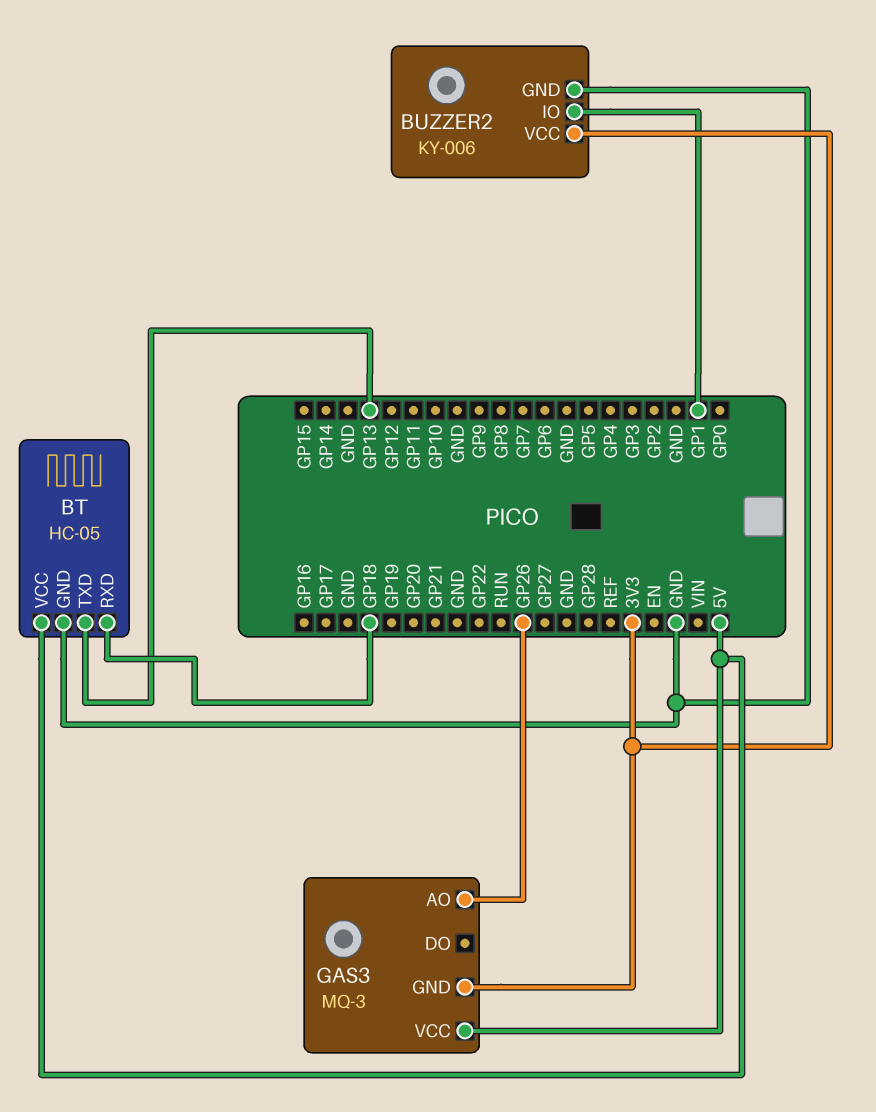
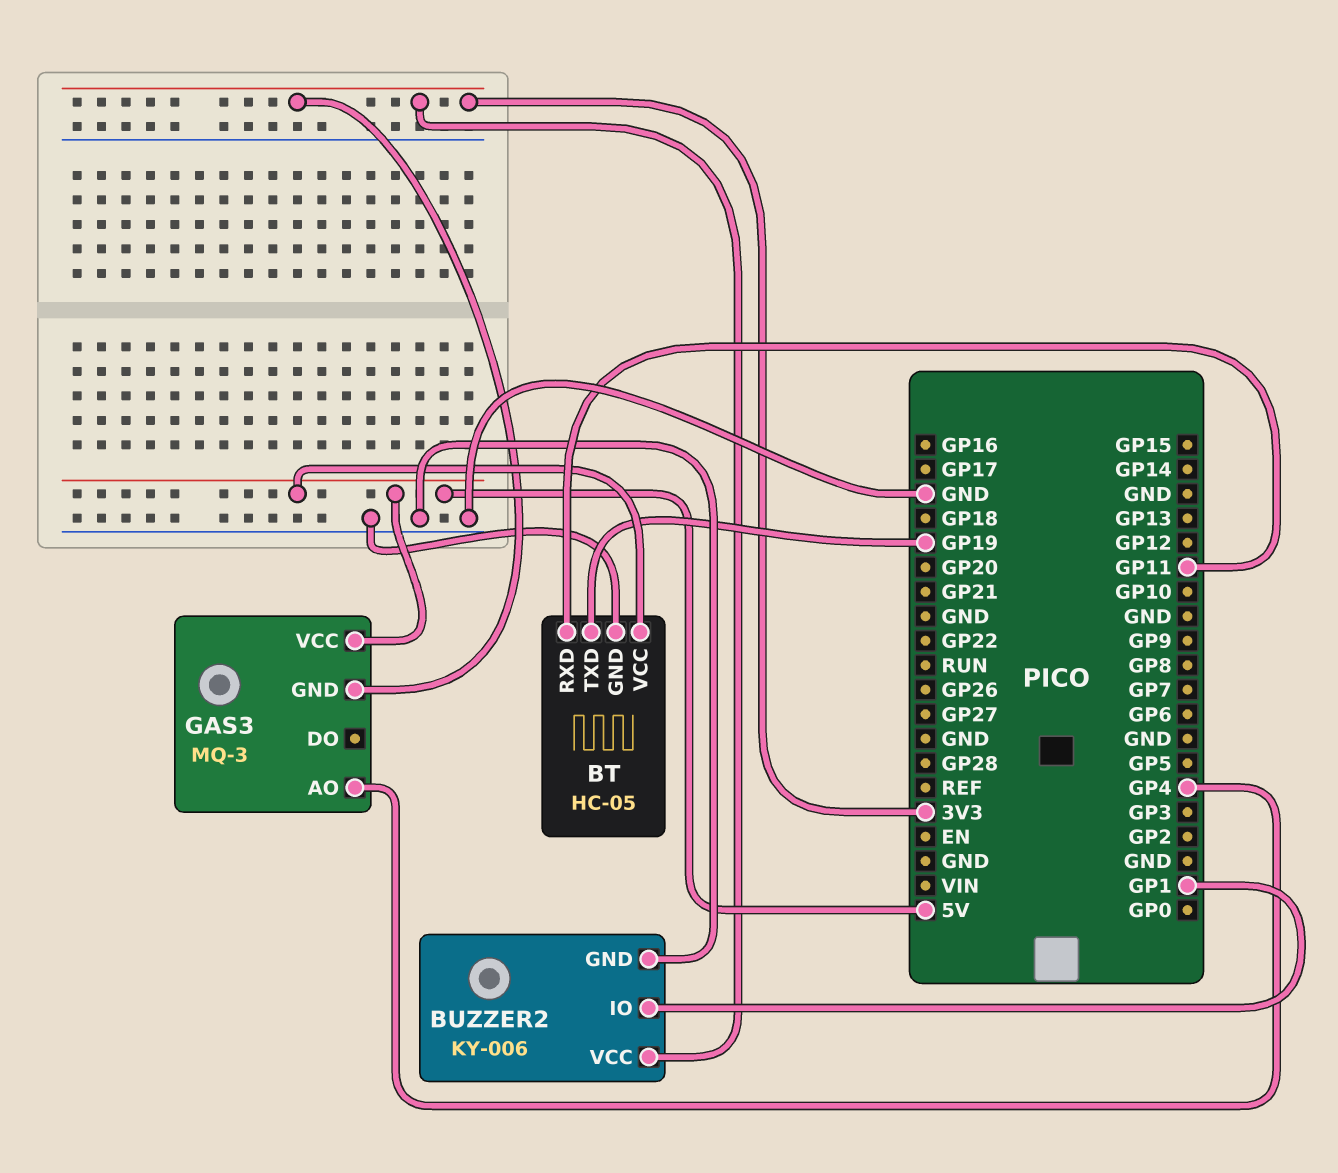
BT pin RXD: GP18 -> GP11
BT pin TXD: GP13 -> GP19
GAS3 pin AO: GP26 -> GP4

